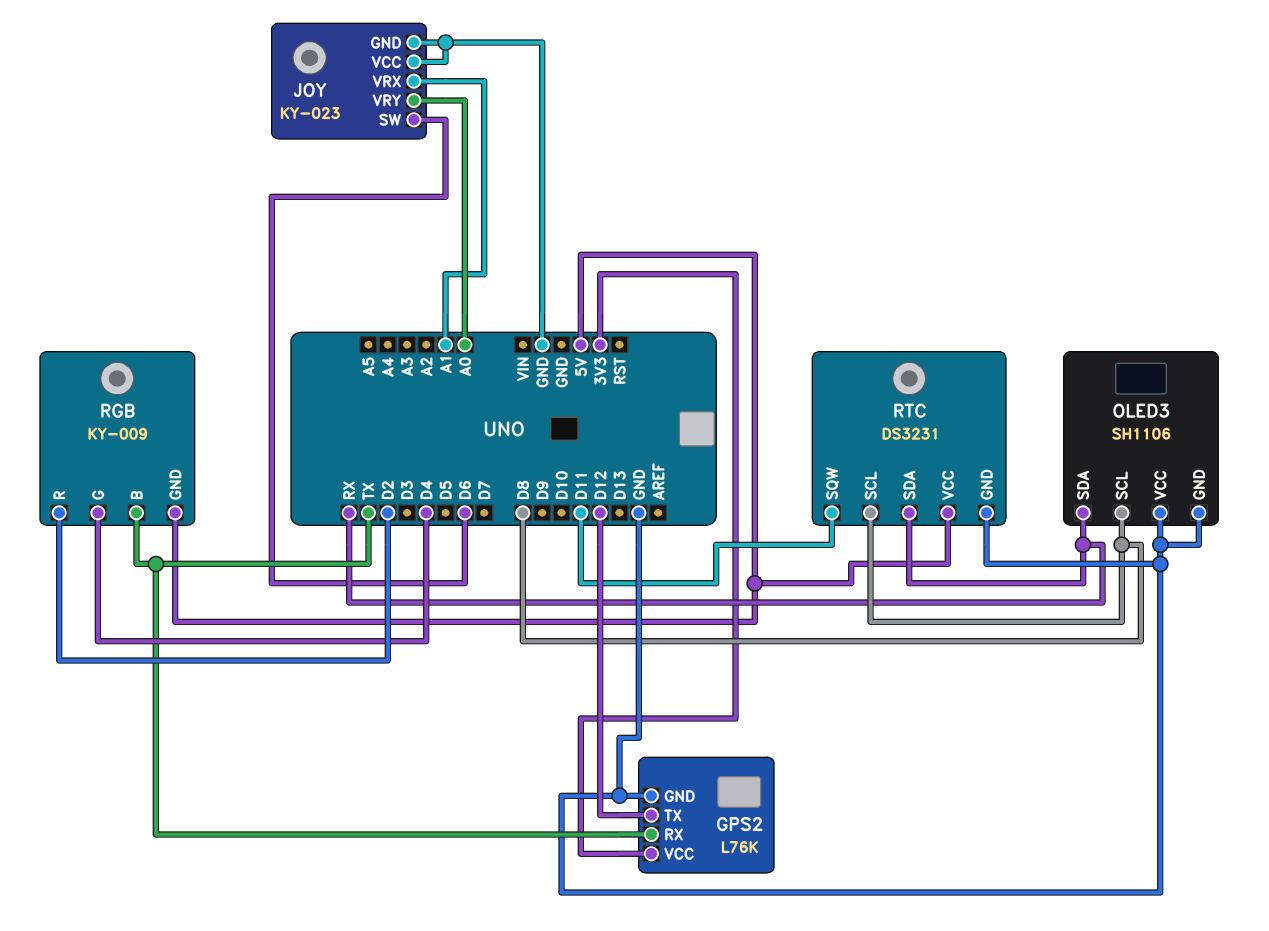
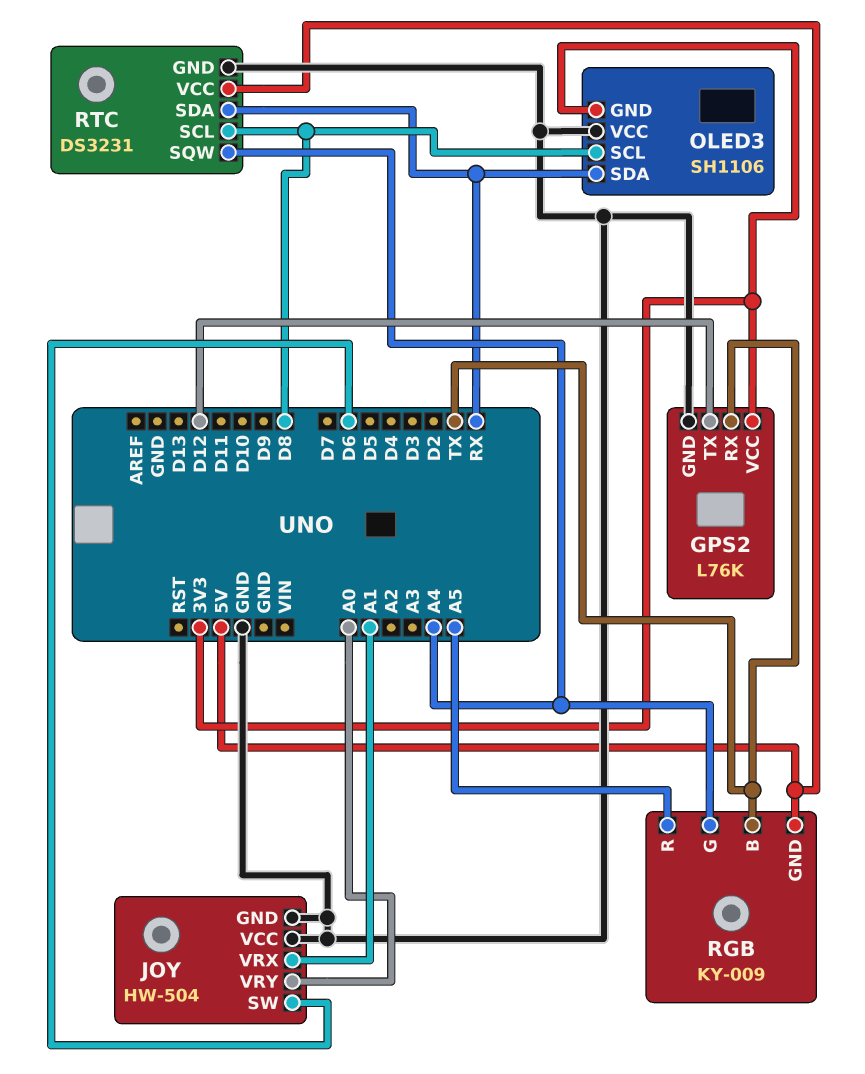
JOY: KY-023 -> HW-504
OLED3 pin GND: GND -> 3V3
RGB pin G: D4 -> A4
RGB pin R: D2 -> A5
RTC pin SQW: D11 -> A4

